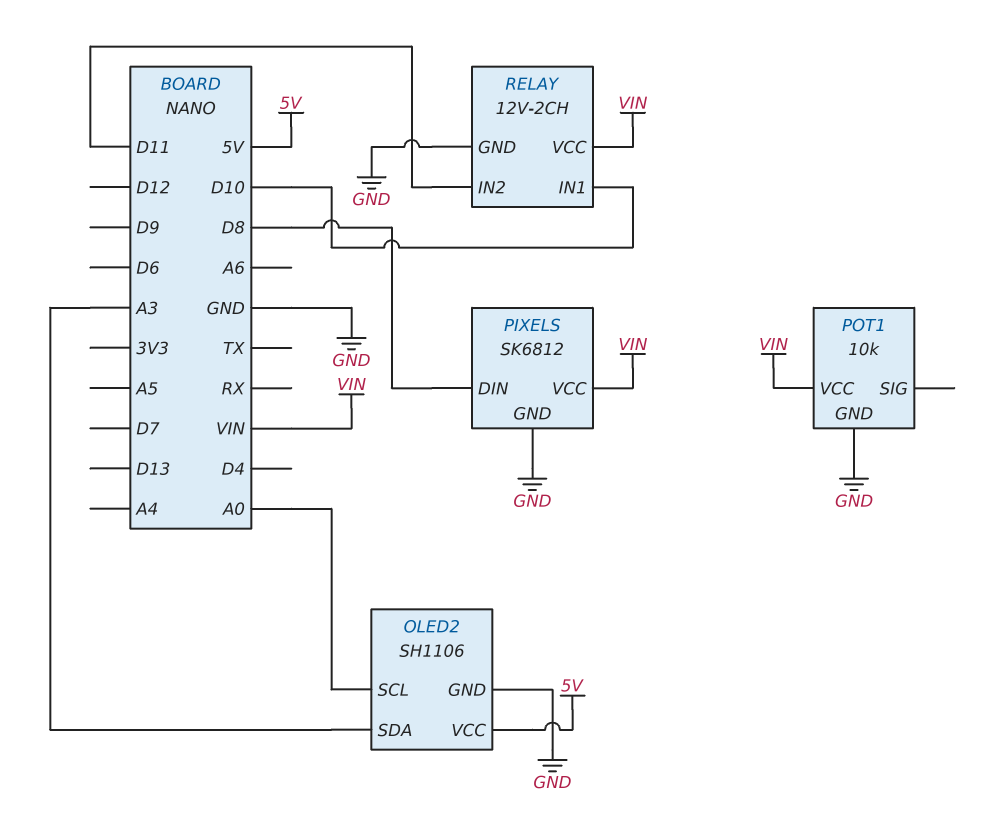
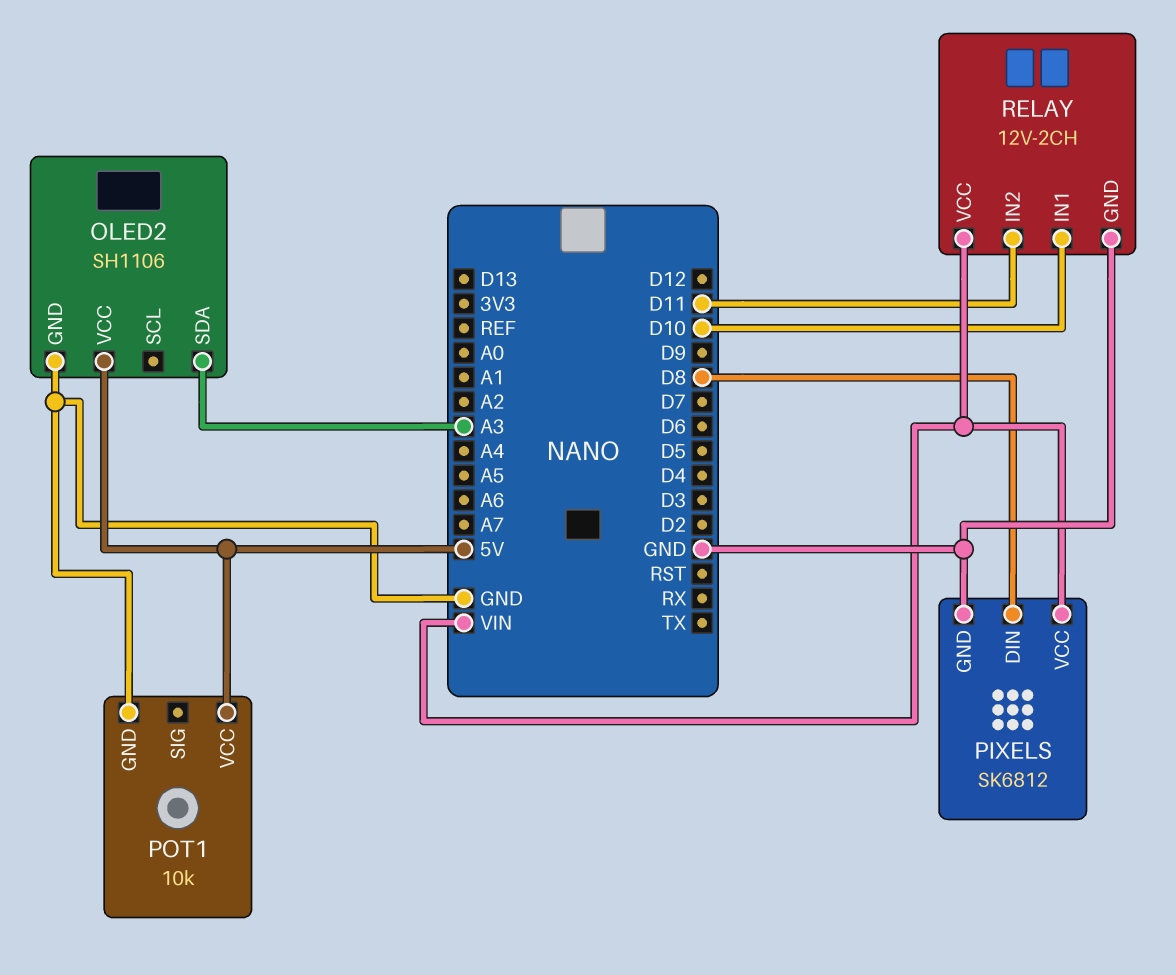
OLED2 pin SCL: A0 -> none
POT1 pin VCC: VIN -> 5V

